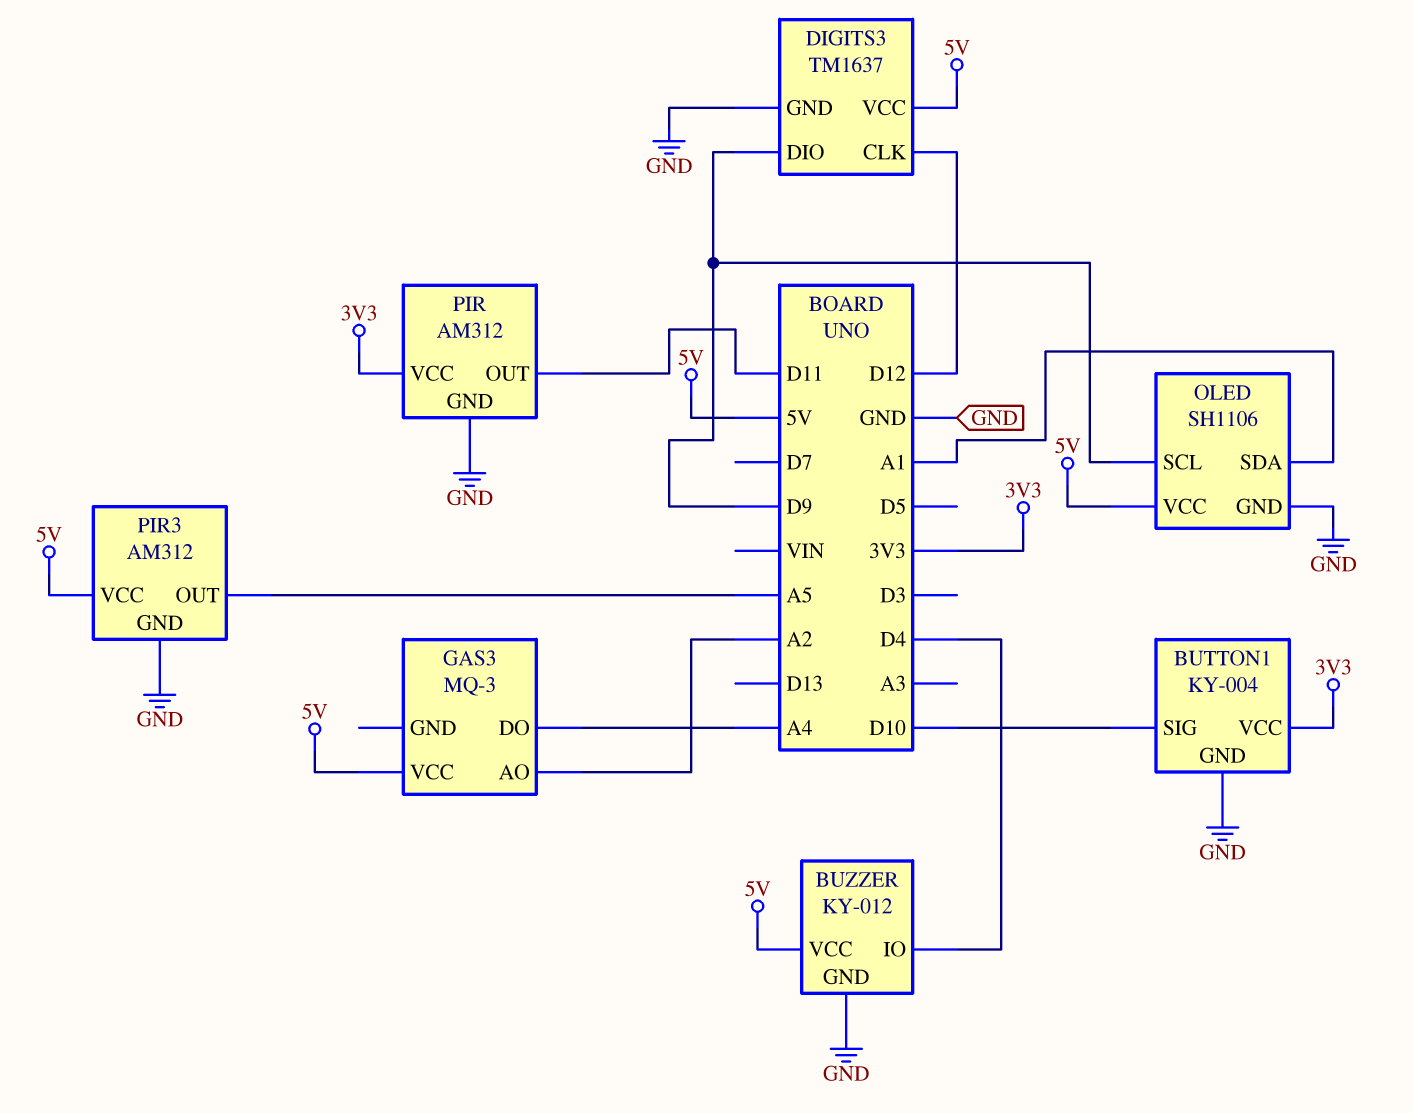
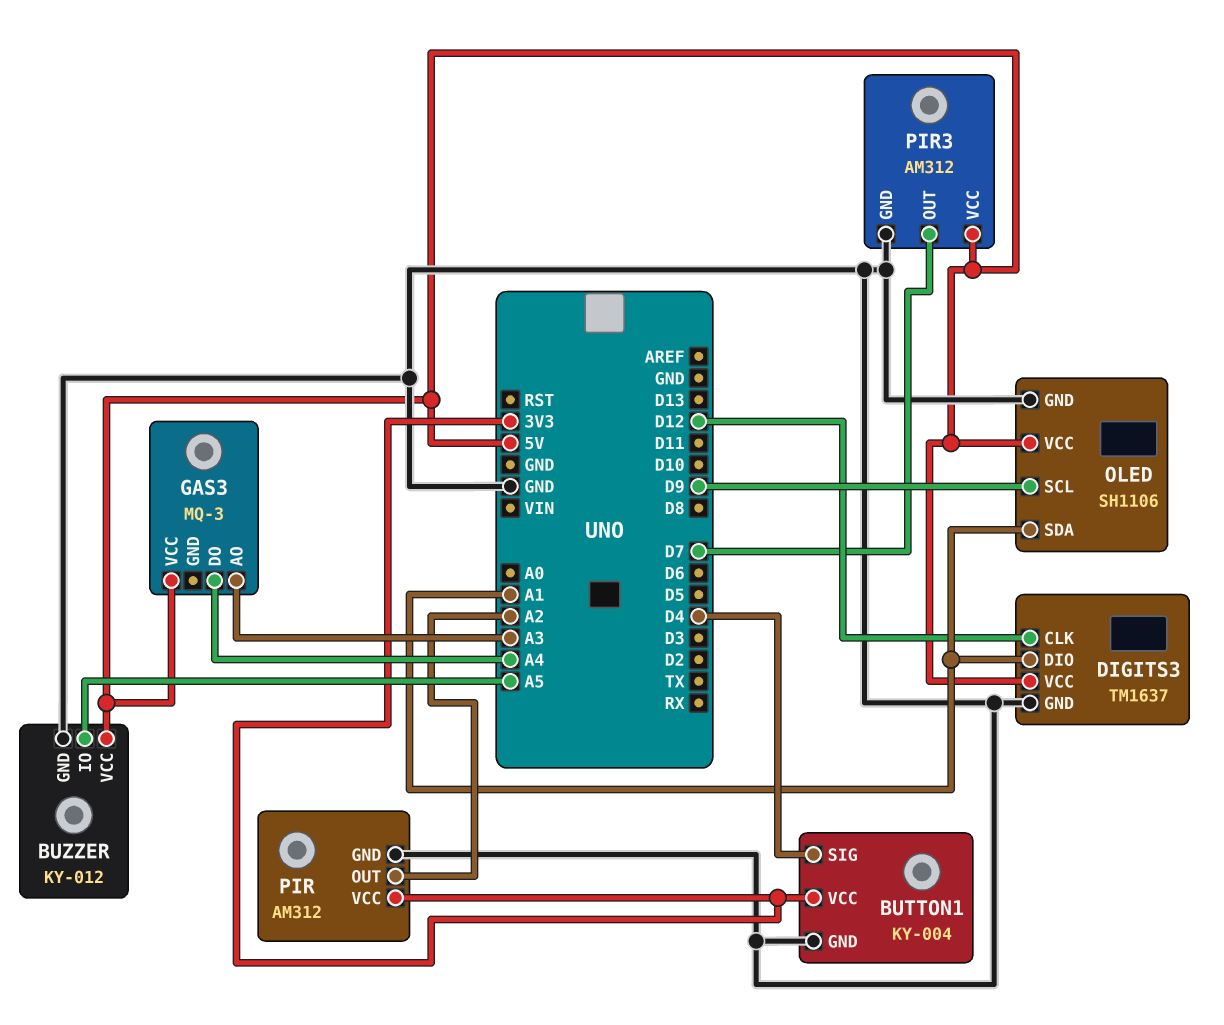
BUTTON1 pin SIG: D10 -> D4
BUZZER pin IO: D4 -> A5
DIGITS3 pin DIO: D9 -> A1
GAS3 pin AO: A2 -> A3
PIR pin OUT: D11 -> A2
PIR3 pin OUT: A5 -> D7

